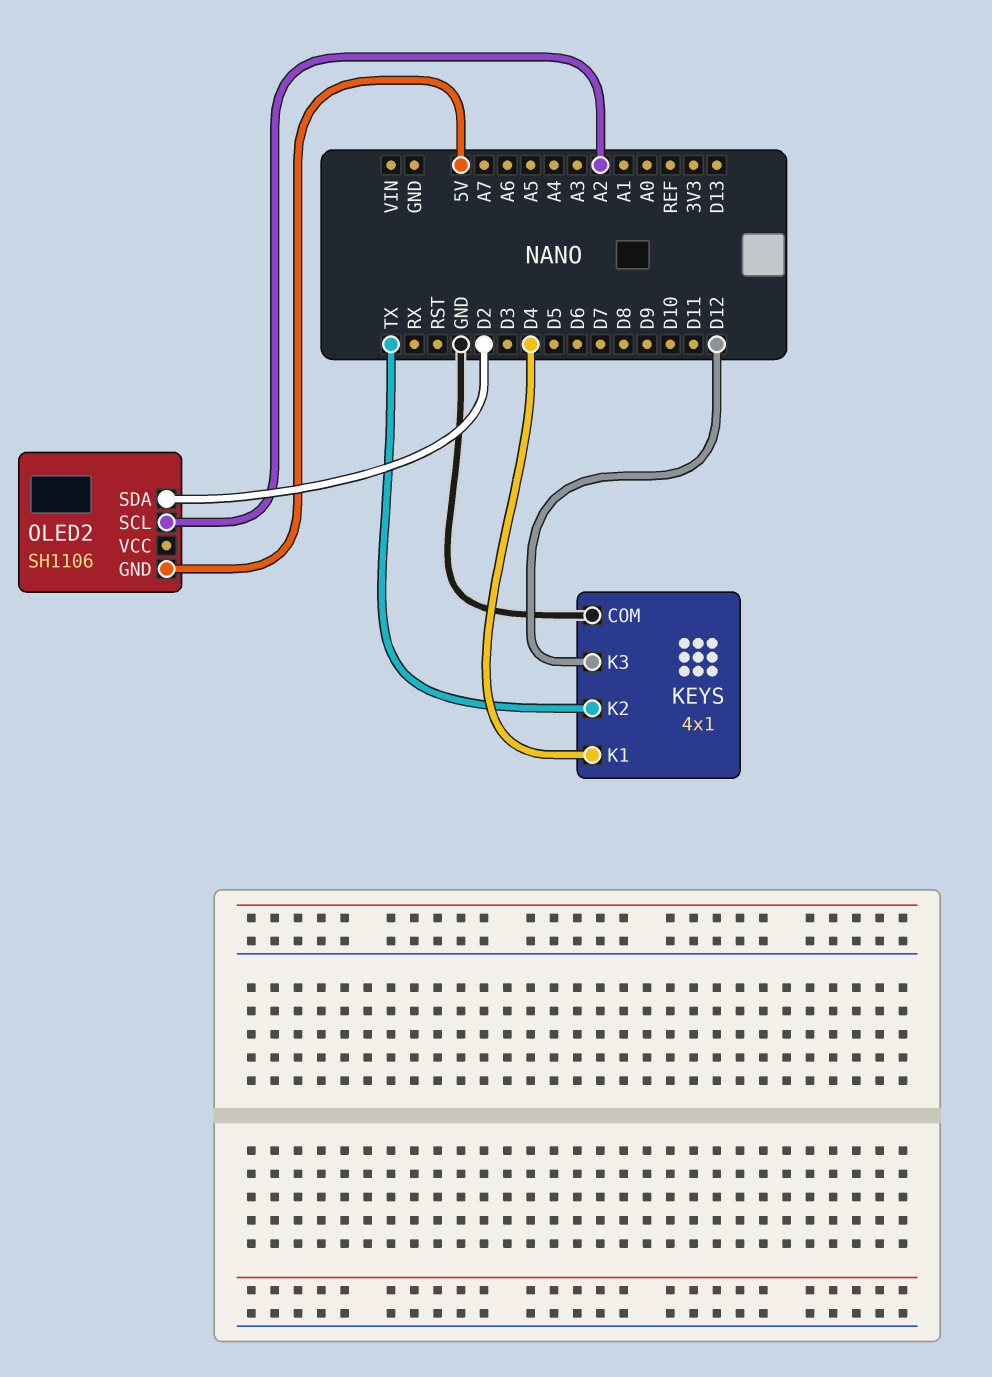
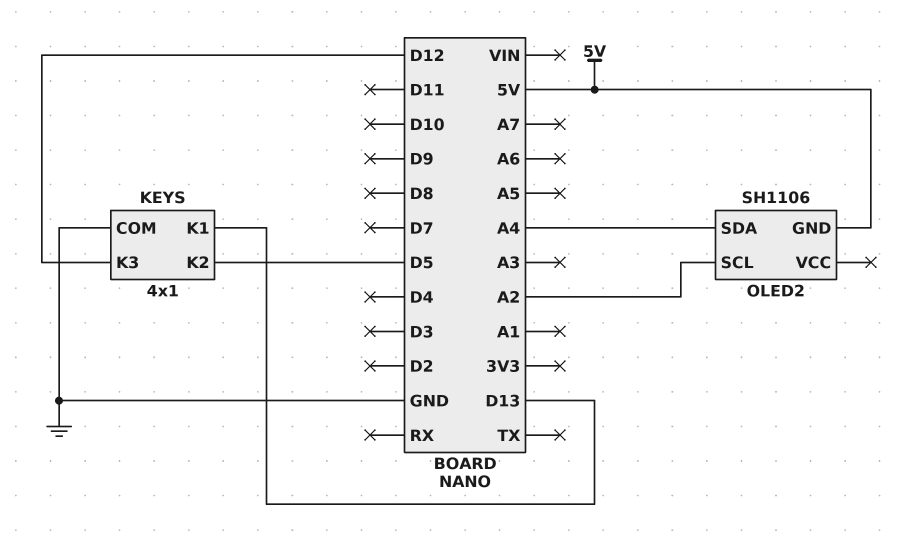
KEYS pin K1: D4 -> D13
KEYS pin K2: TX -> D5
OLED2 pin SDA: D2 -> A4

